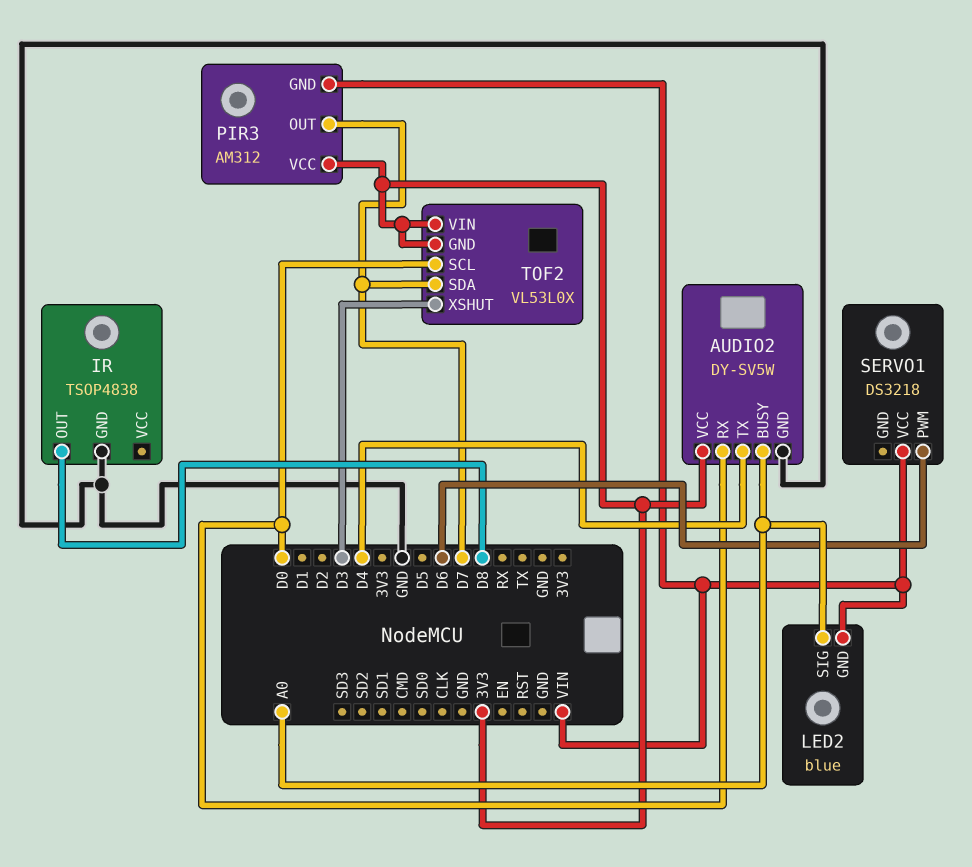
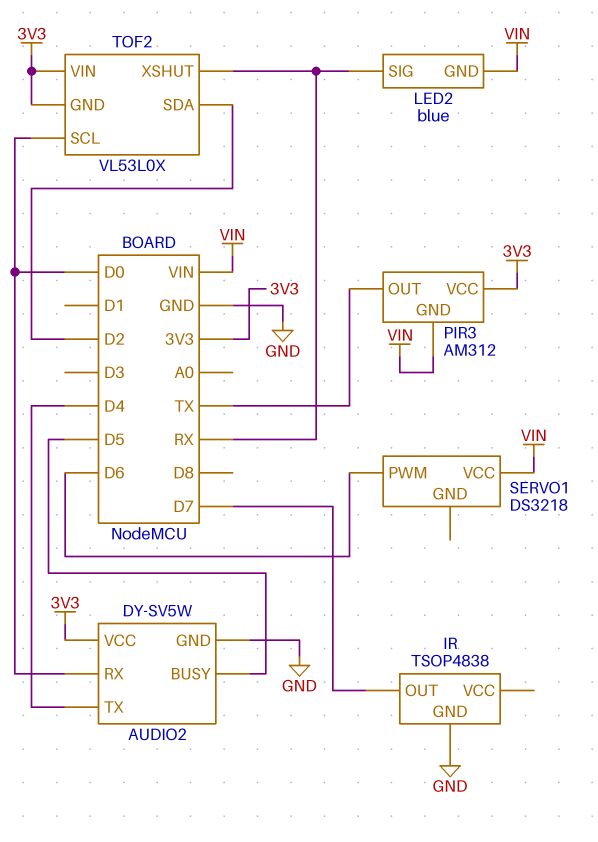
AUDIO2 pin BUSY: A0 -> D5
IR pin OUT: D8 -> D7
LED2 pin SIG: A0 -> RX
PIR3 pin OUT: D7 -> TX
TOF2 pin SDA: D7 -> D2
TOF2 pin XSHUT: D3 -> RX

